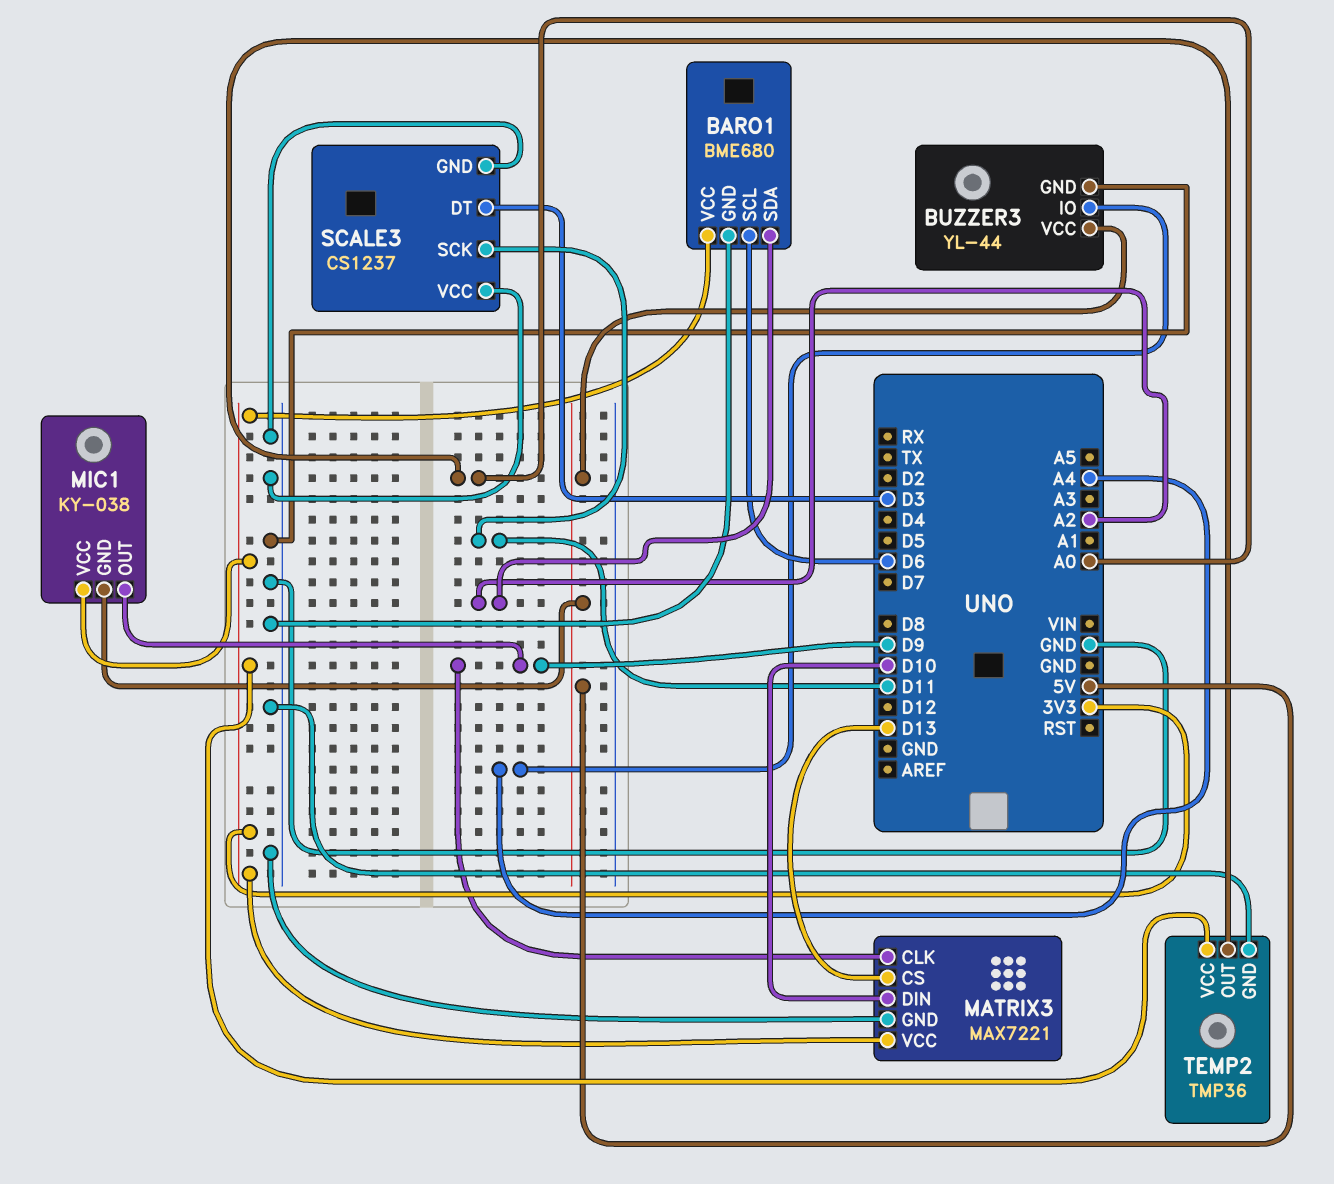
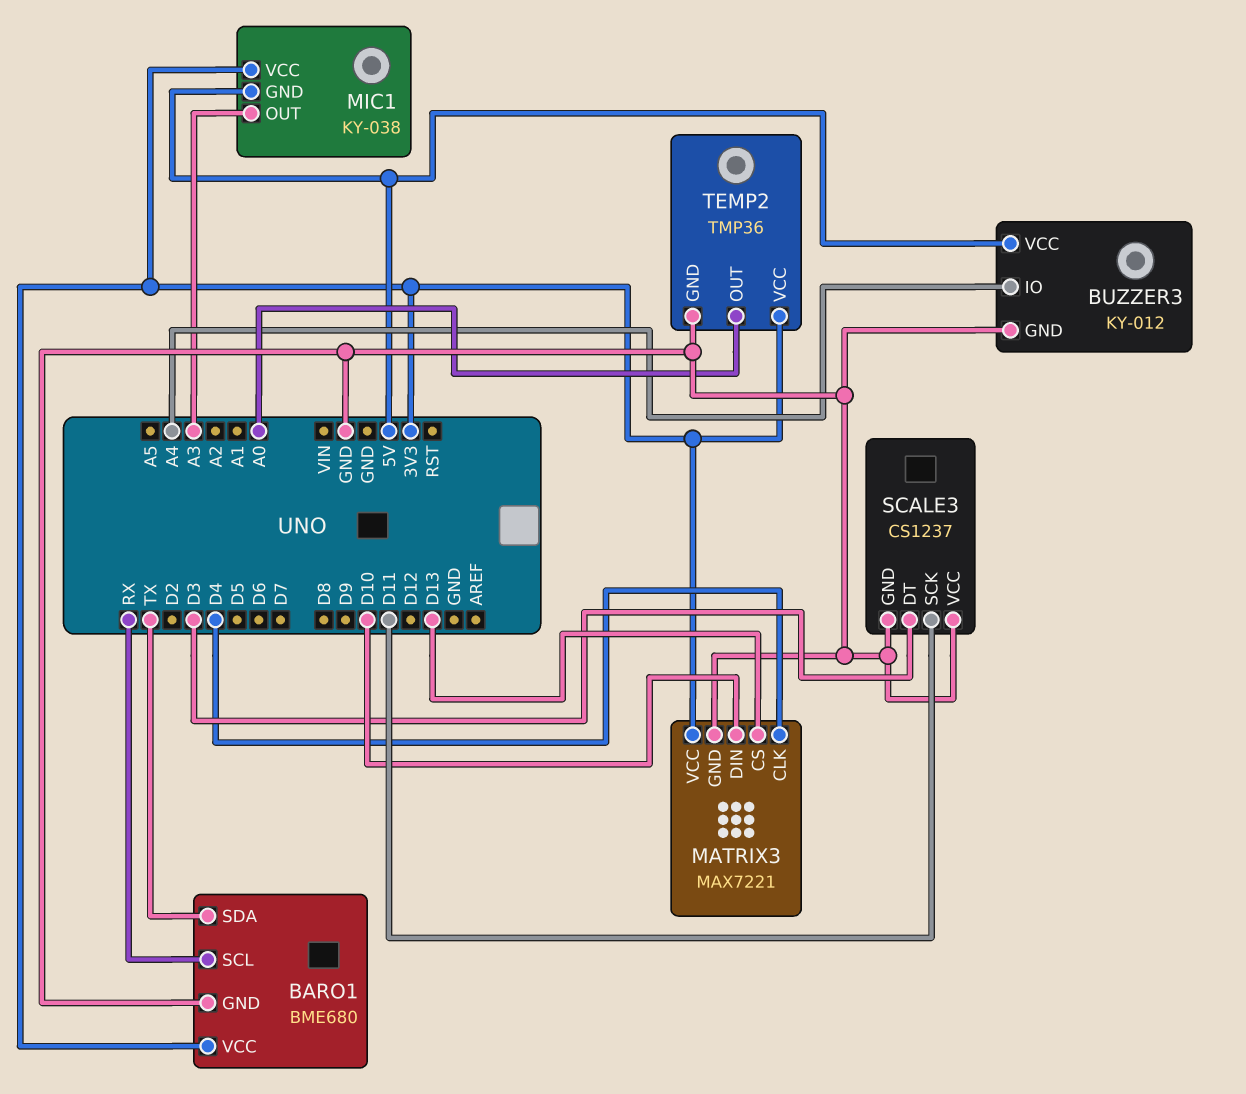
BARO1 pin SCL: D6 -> RX
BARO1 pin SDA: A2 -> TX
BUZZER3: YL-44 -> KY-012
MATRIX3 pin CLK: D9 -> D4
MIC1 pin OUT: D9 -> A3

